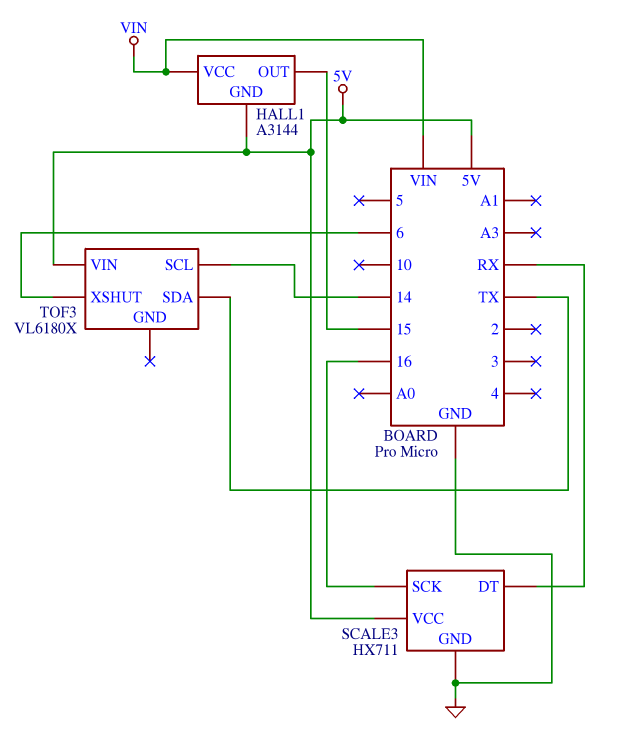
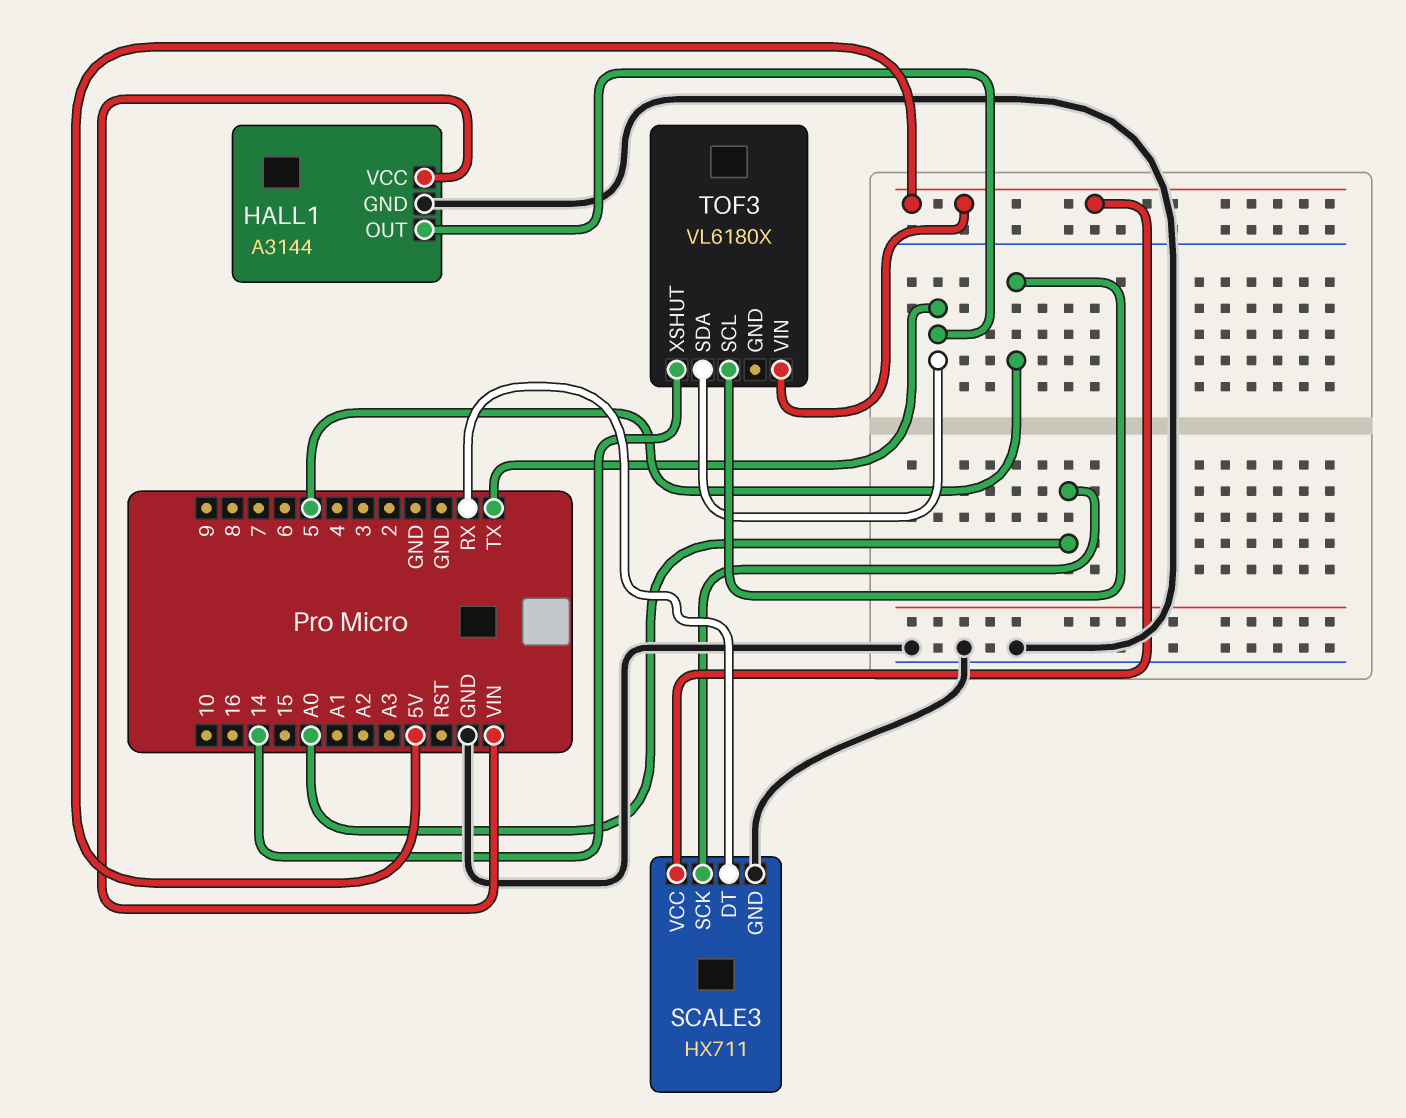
HALL1 pin GND: 5V -> GND
HALL1 pin OUT: 15 -> TX
SCALE3 pin SCK: 16 -> A0
TOF3 pin SCL: 14 -> 5
TOF3 pin XSHUT: 6 -> 14

